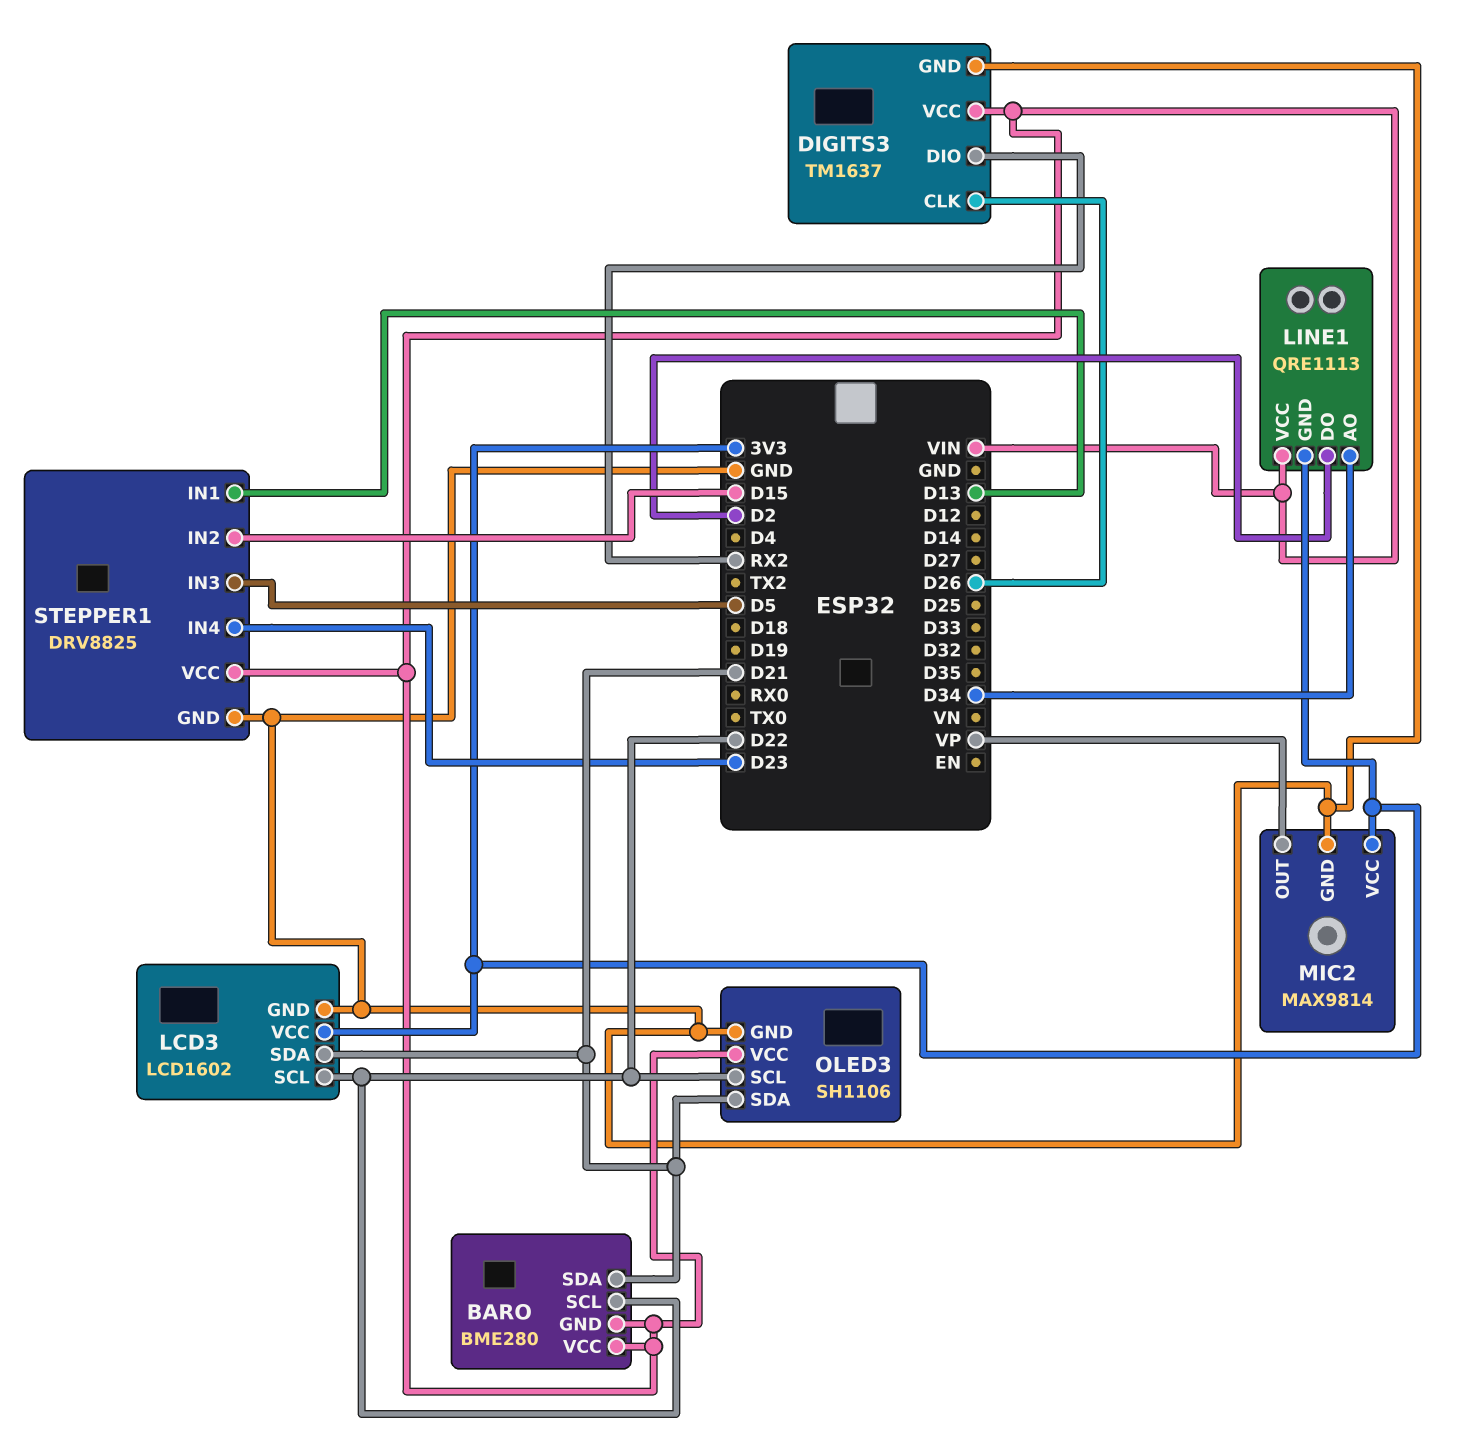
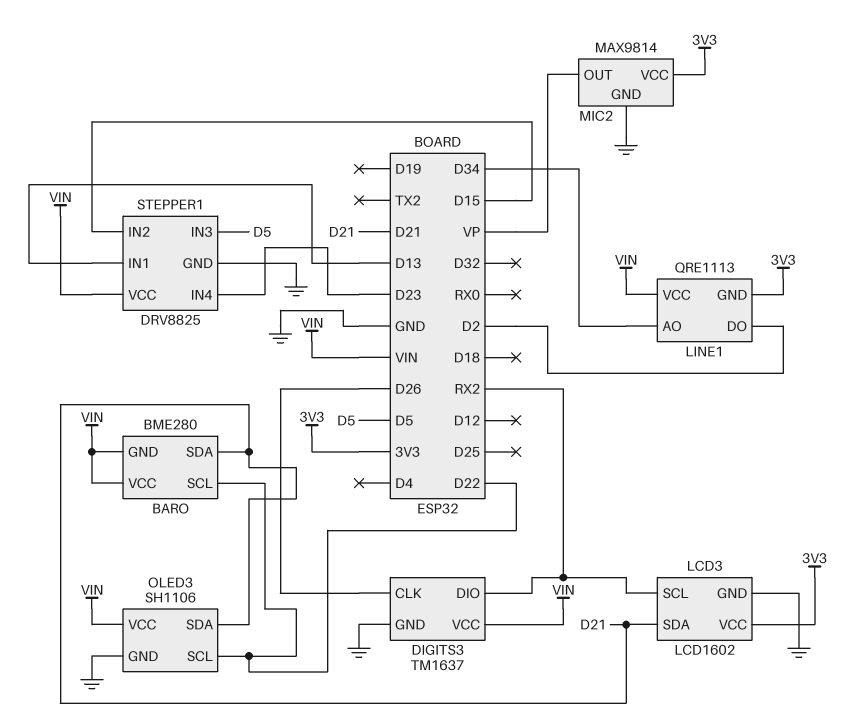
LCD3 pin SCL: D22 -> RX2

